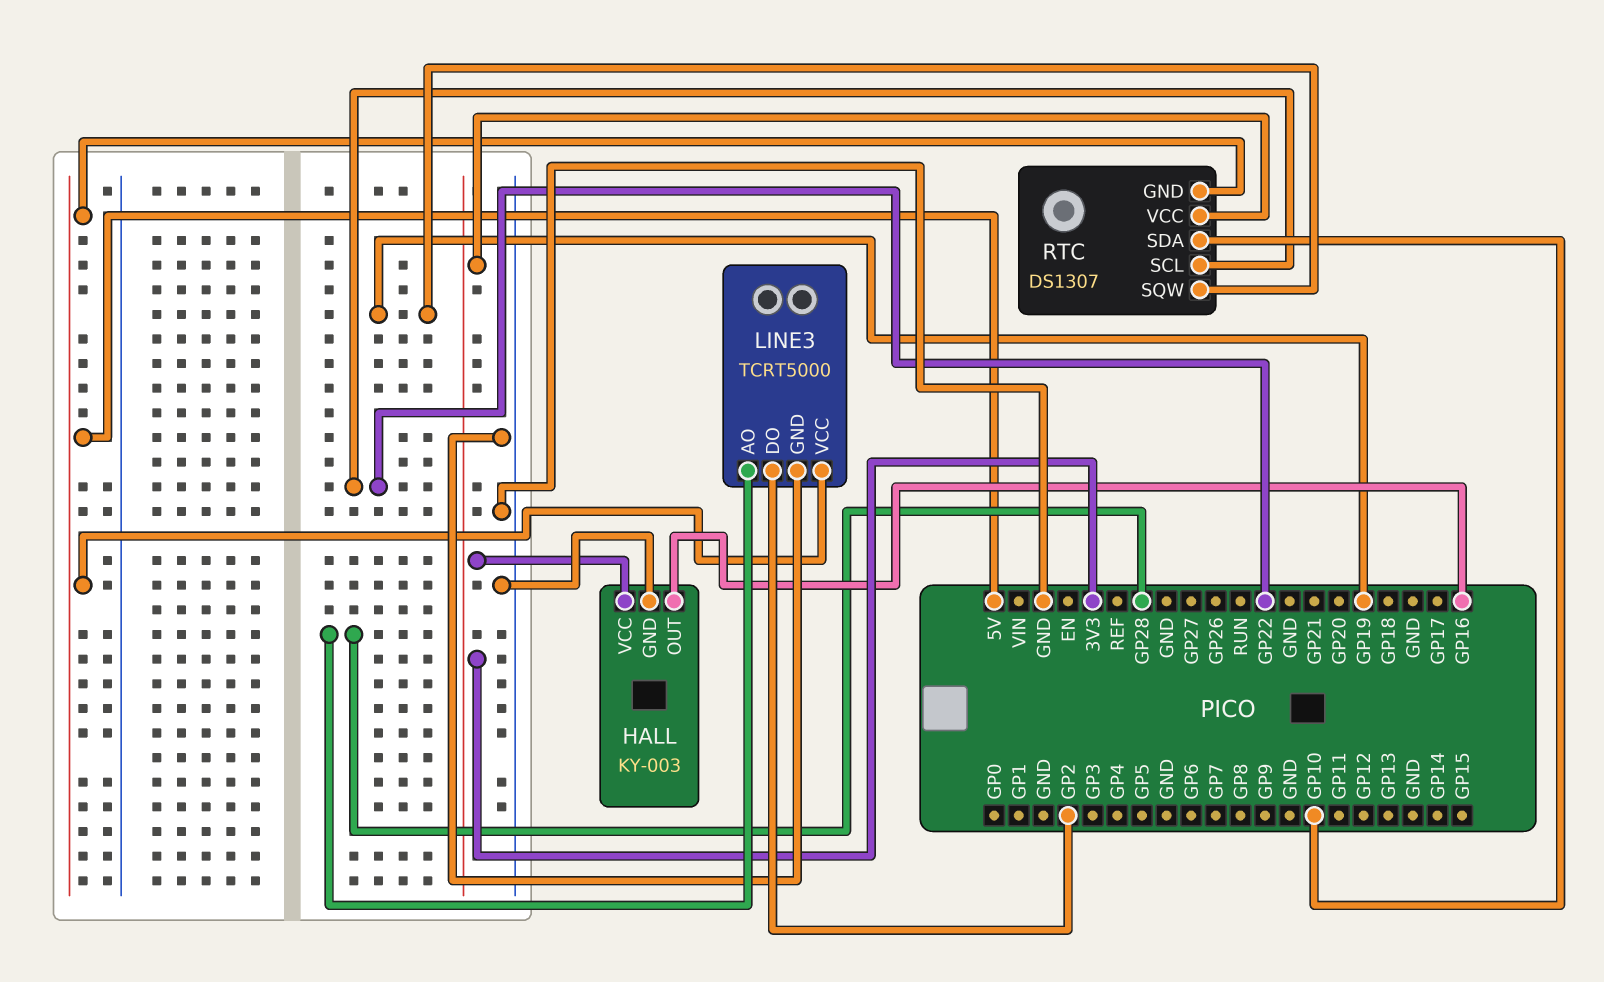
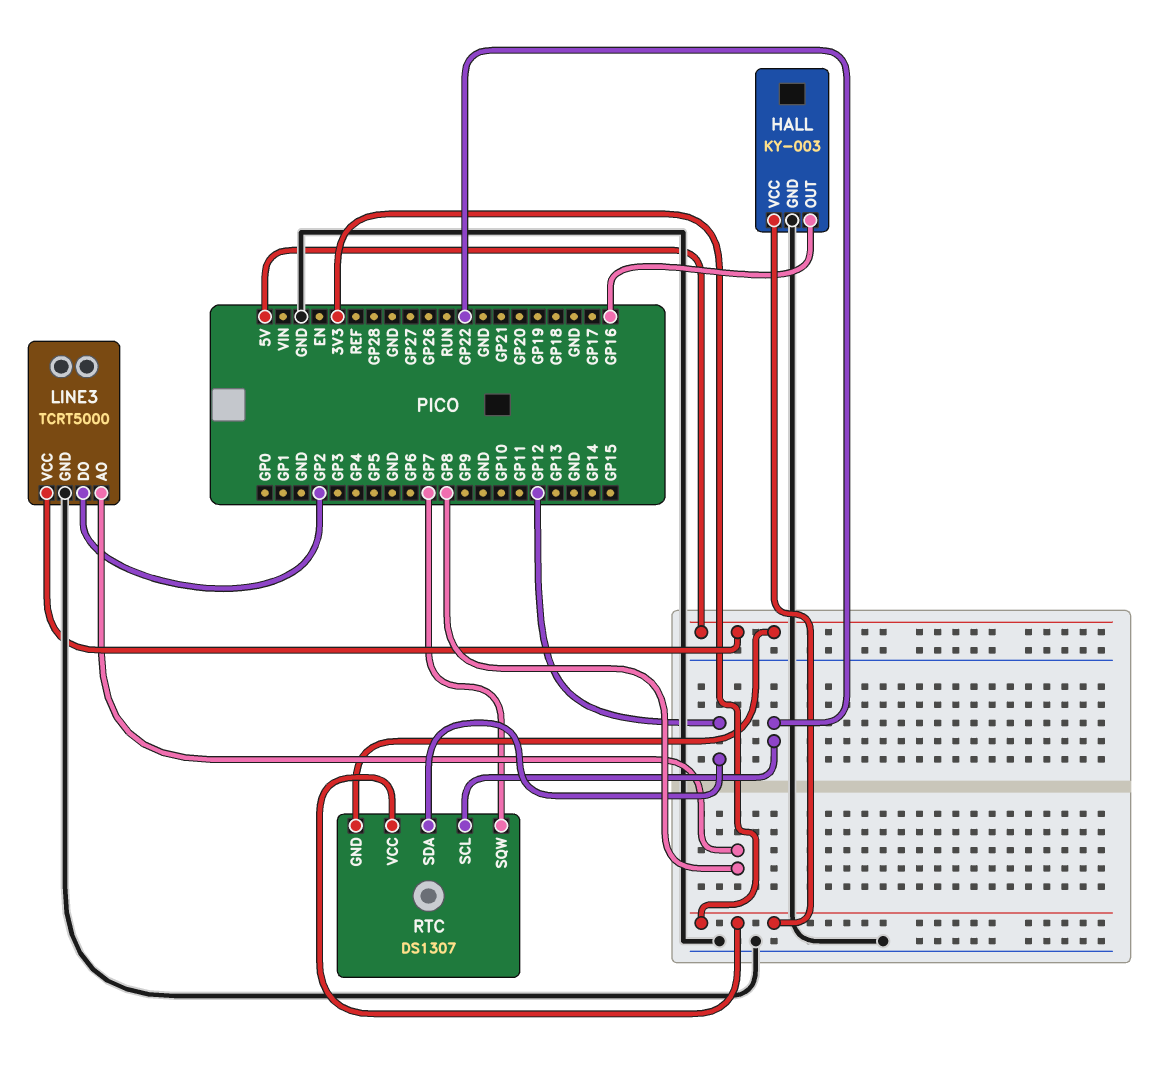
LINE3 pin AO: GP28 -> GP8
RTC pin SDA: GP10 -> GP12
RTC pin SQW: GP19 -> GP7

